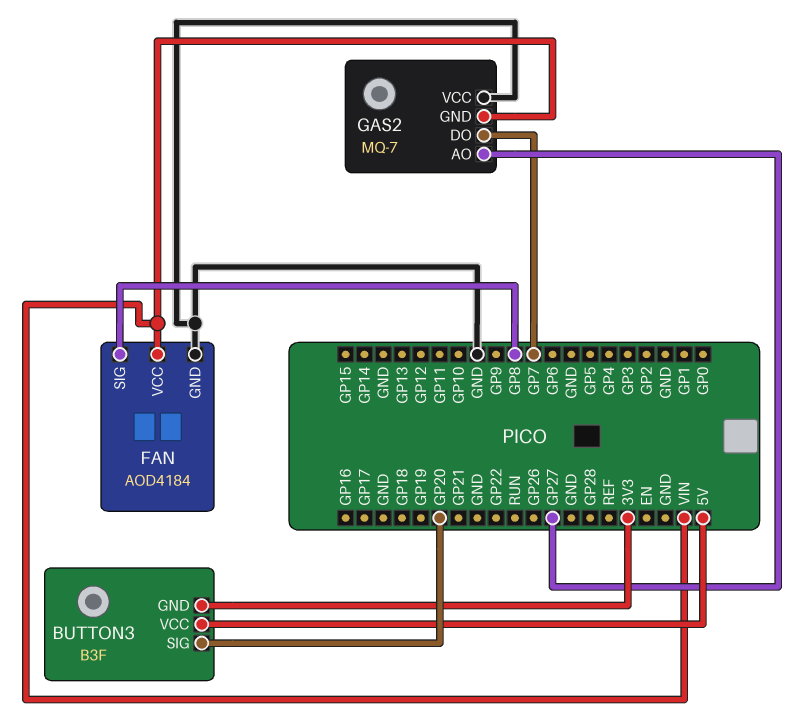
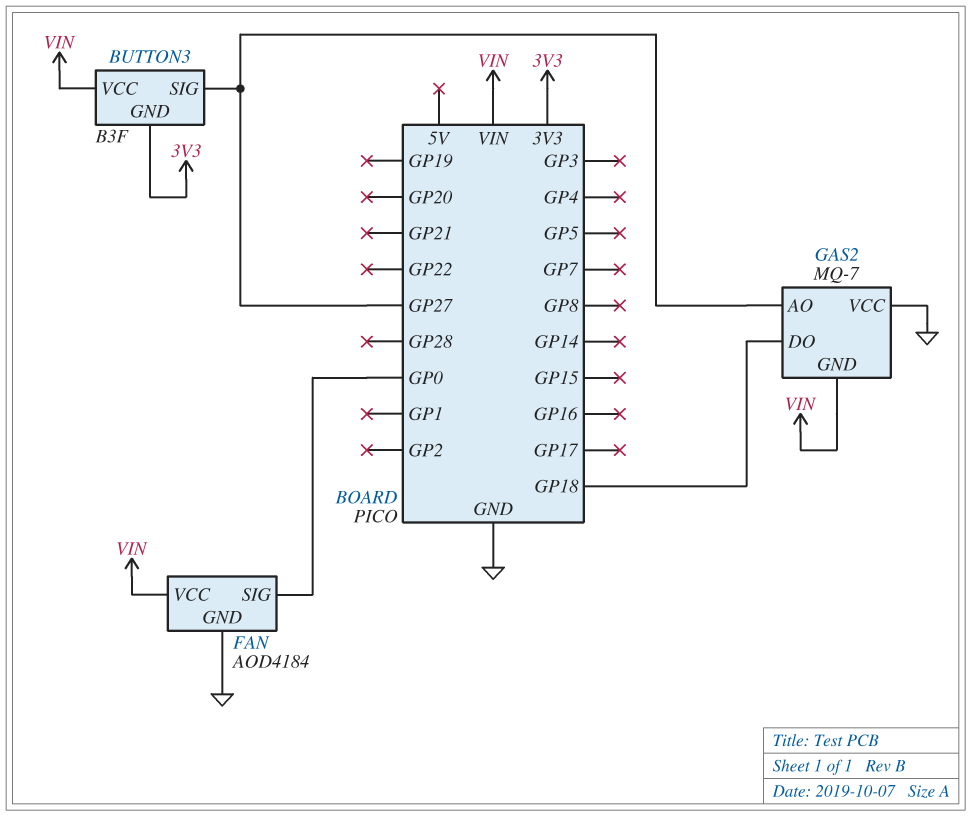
BUTTON3 pin SIG: GP20 -> GP27
BUTTON3 pin VCC: 5V -> VIN
FAN pin SIG: GP8 -> GP0
GAS2 pin DO: GP7 -> GP18

